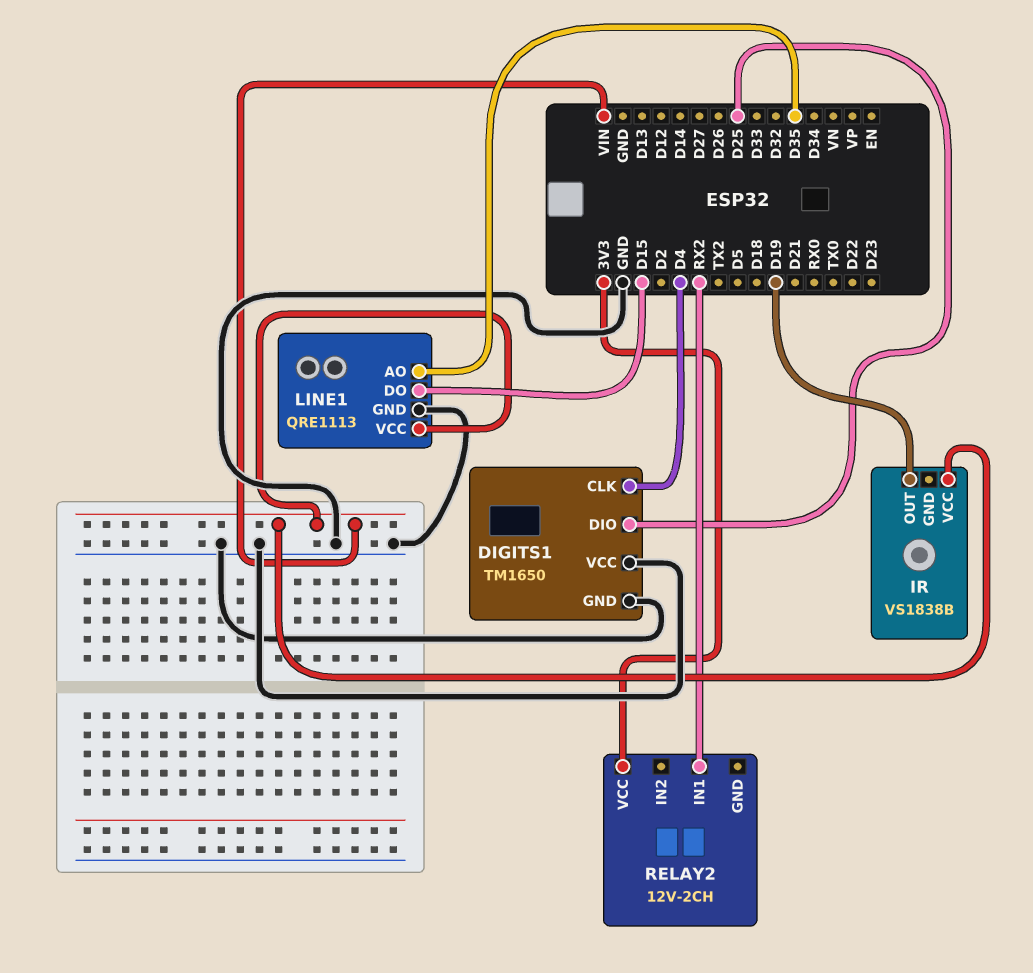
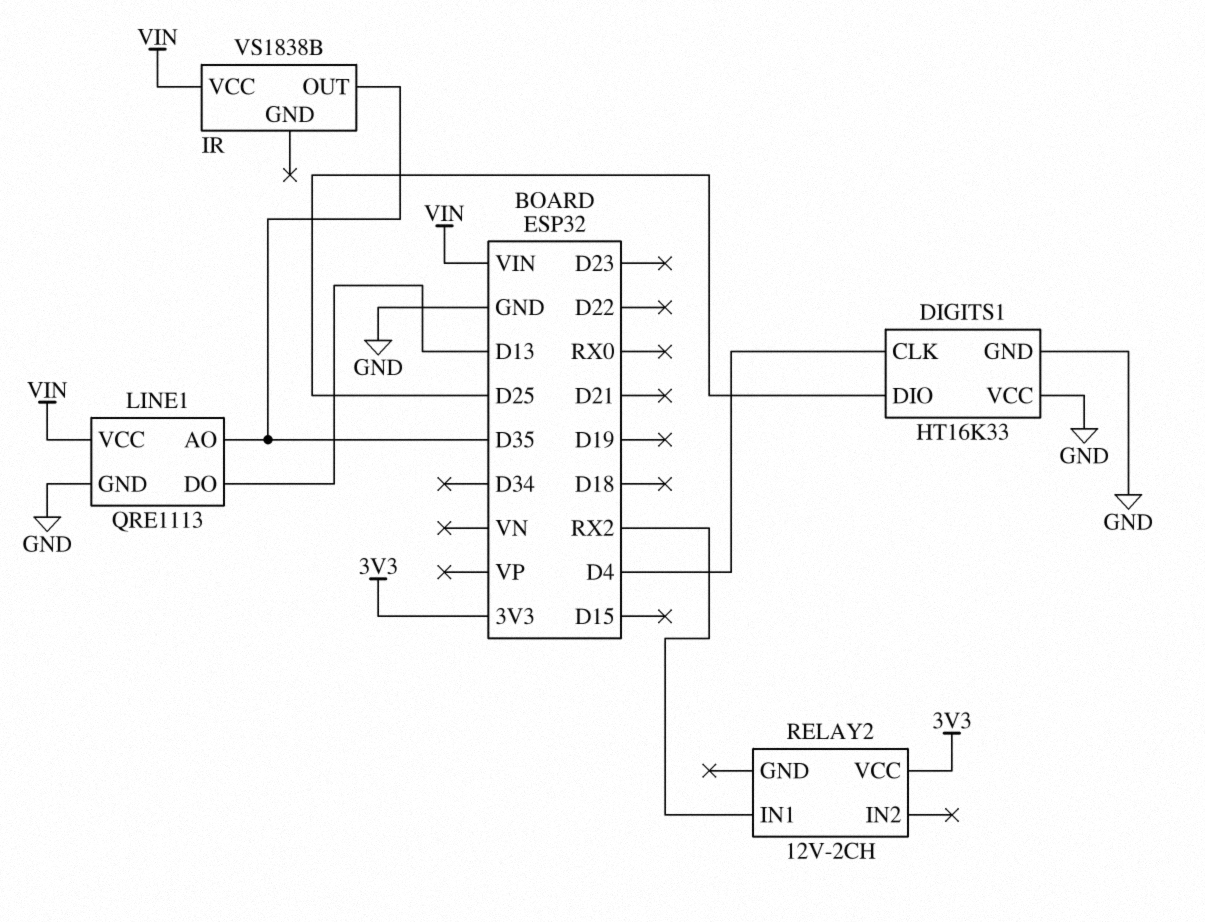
DIGITS1: TM1650 -> HT16K33
IR pin OUT: D19 -> D35
LINE1 pin DO: D15 -> D13

